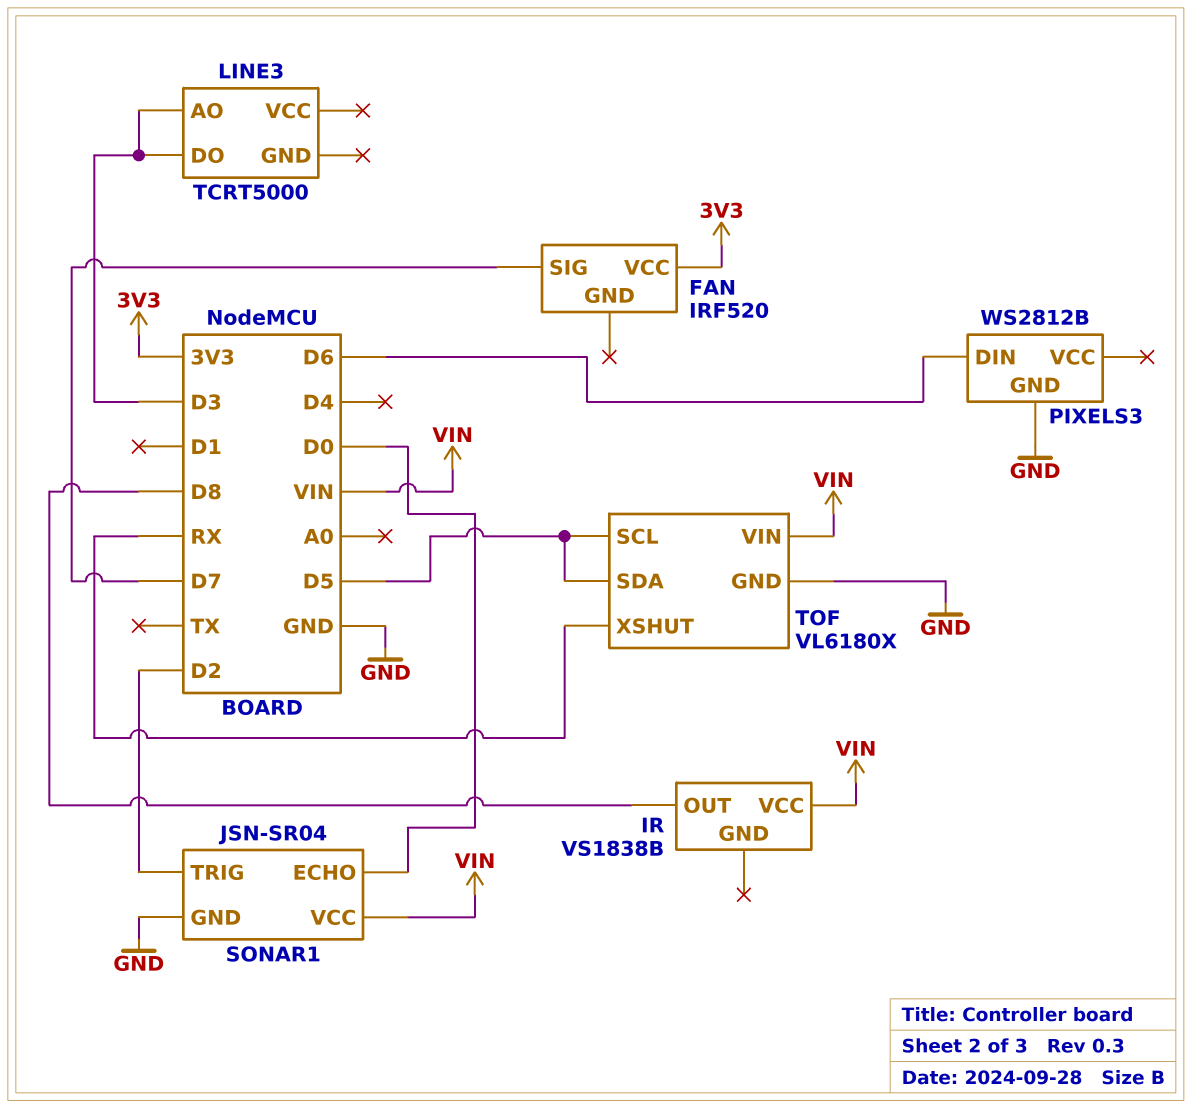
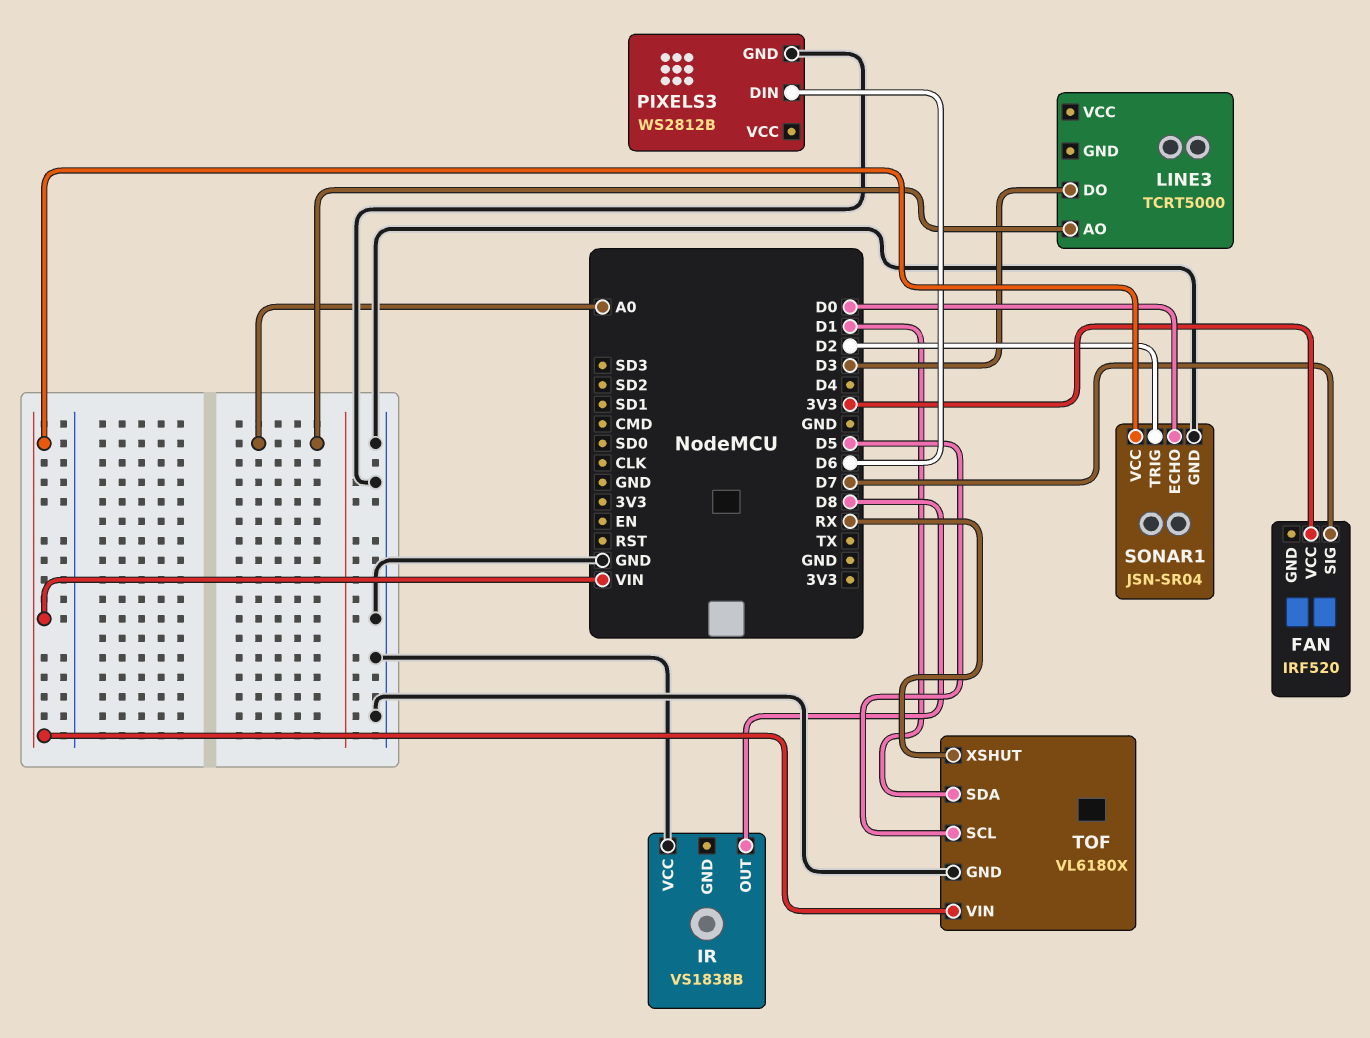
IR pin VCC: VIN -> GND
LINE3 pin AO: D3 -> A0
TOF pin SDA: D5 -> D1

